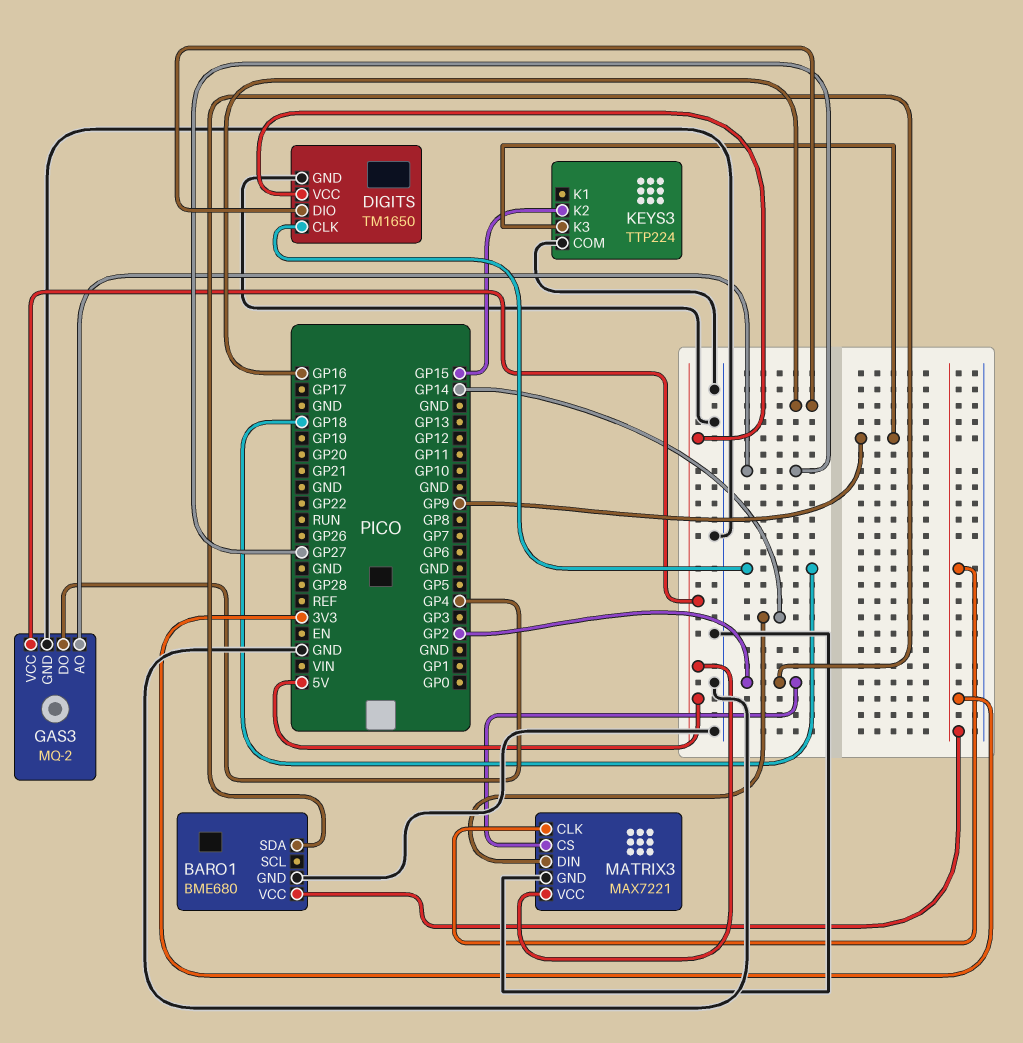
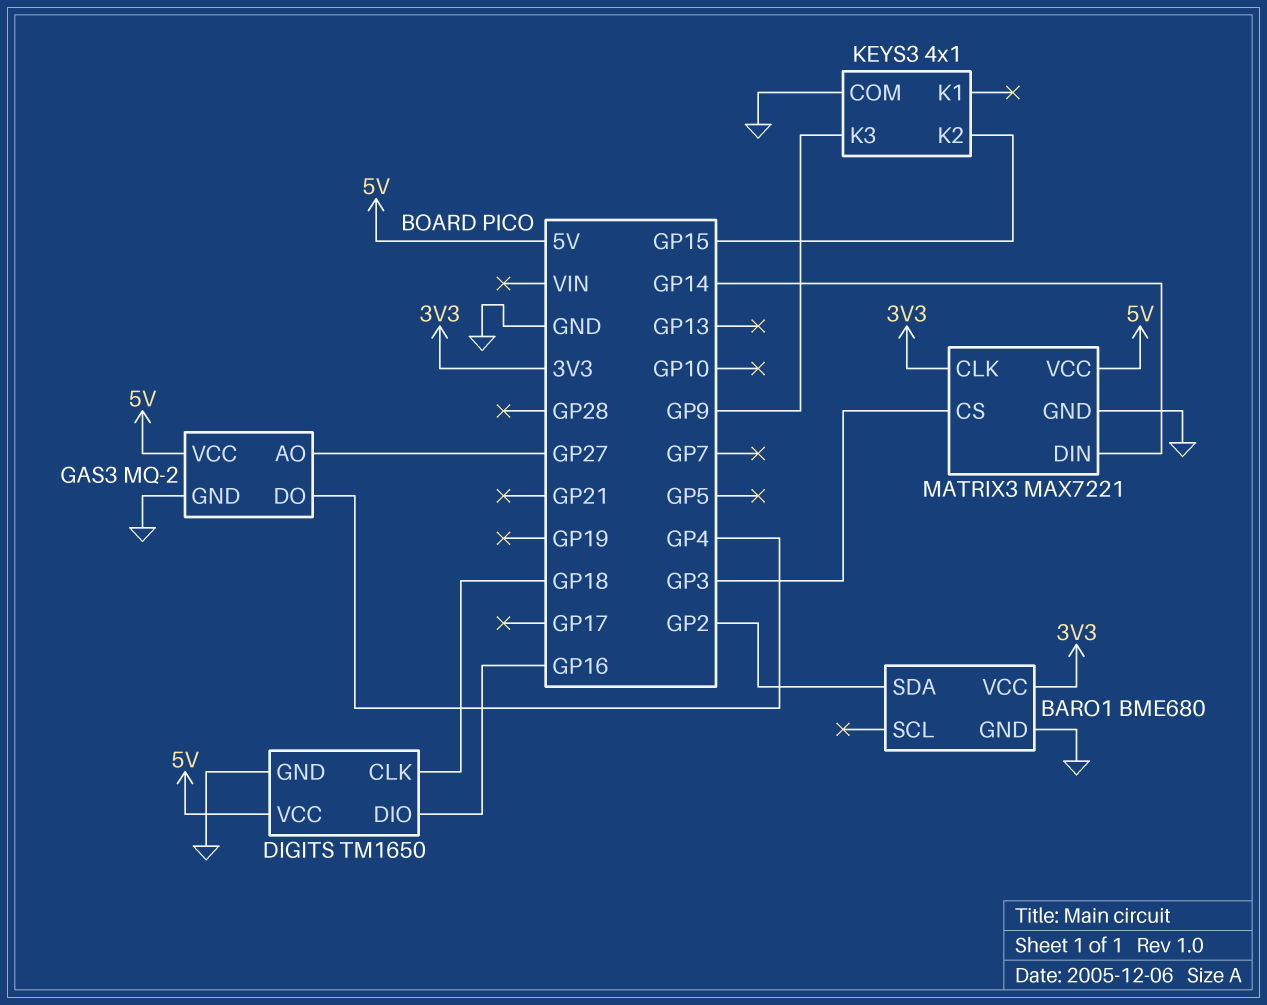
KEYS3: TTP224 -> 4x1
MATRIX3 pin CS: GP2 -> GP3

